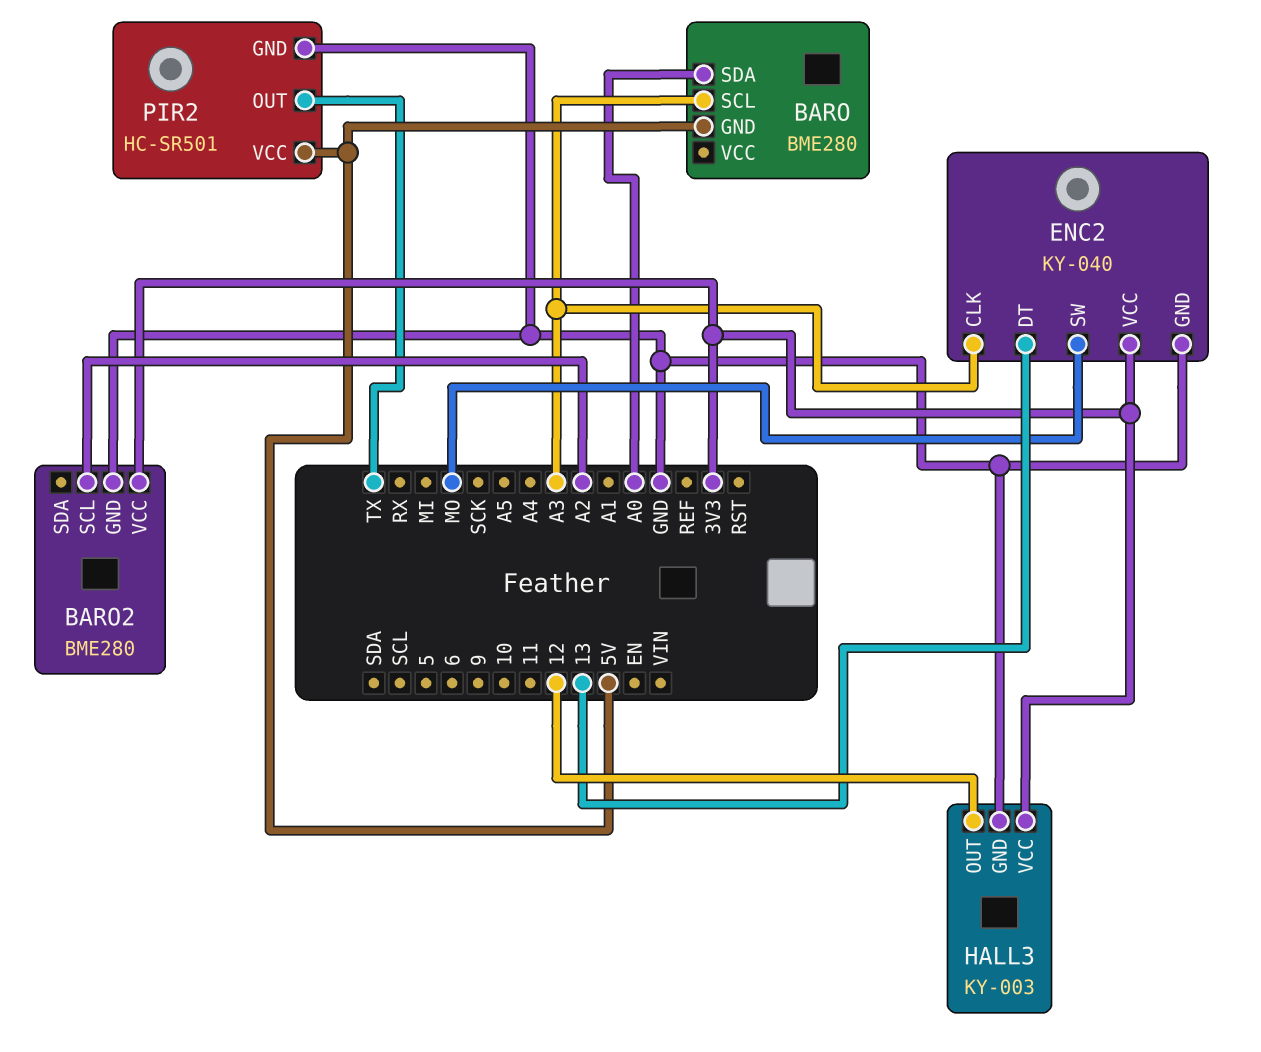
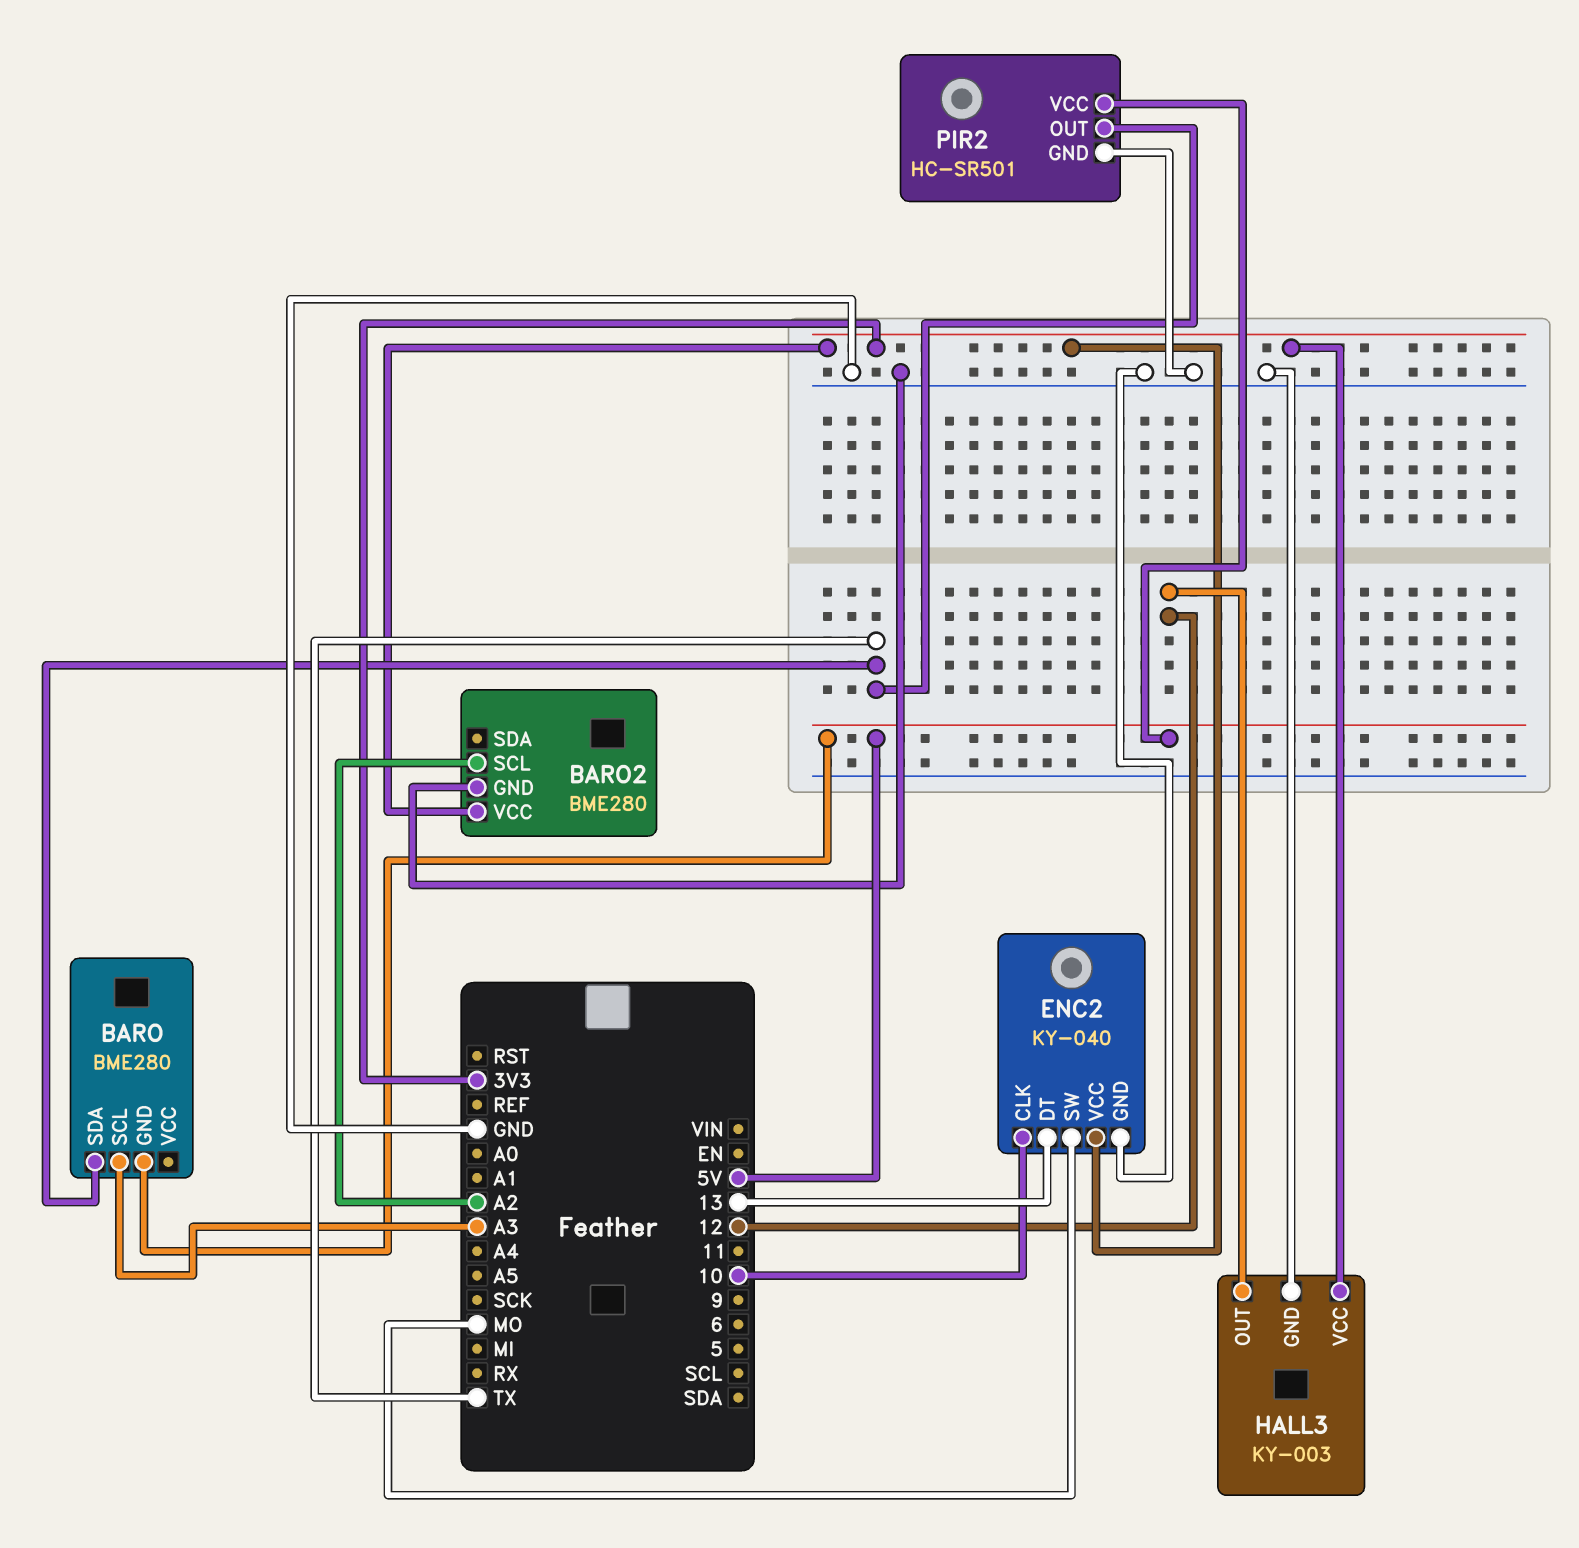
BARO pin SDA: A0 -> TX
ENC2 pin CLK: A3 -> 10

